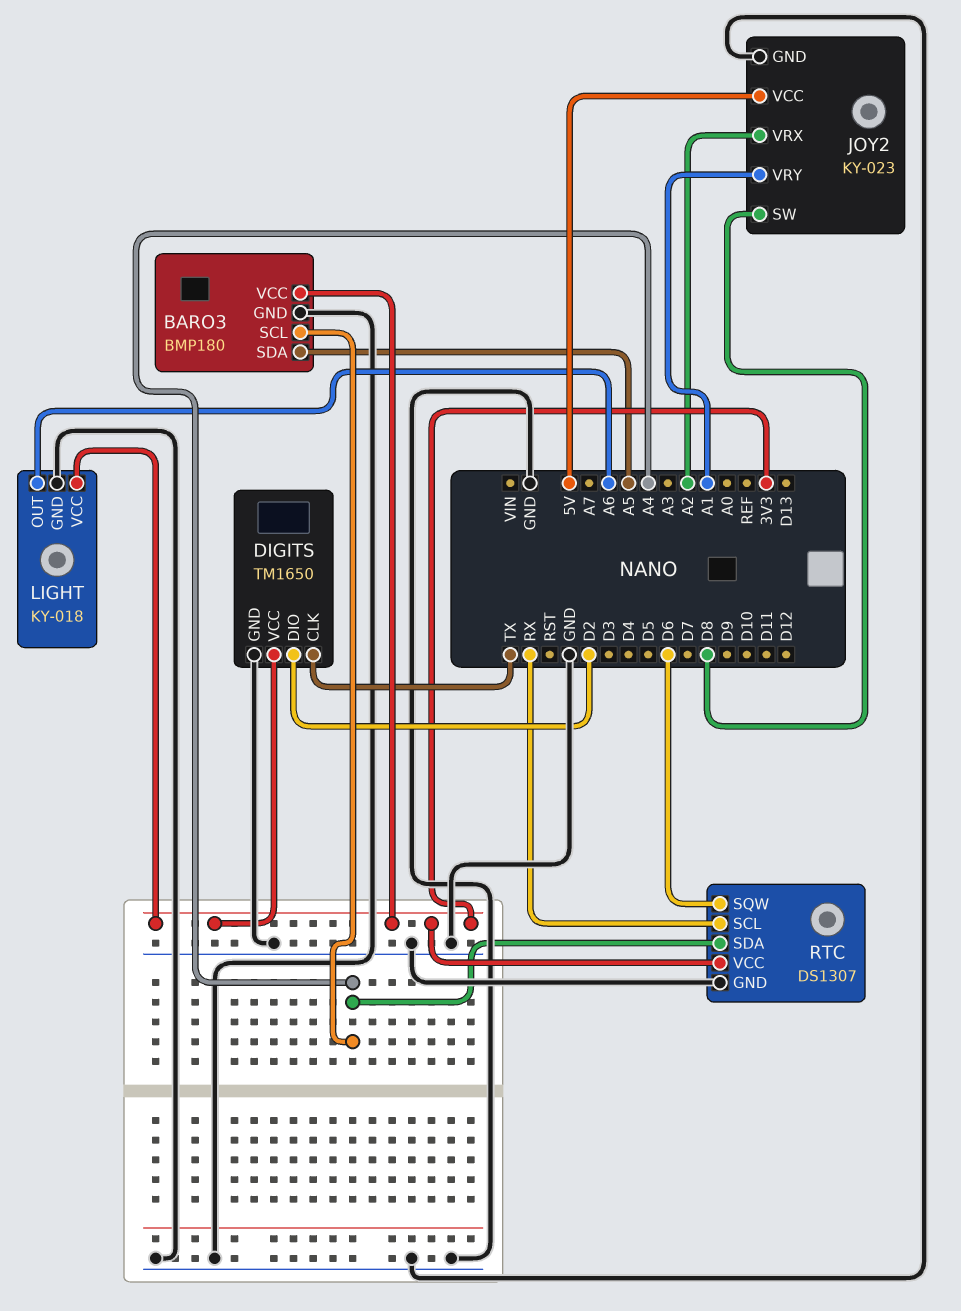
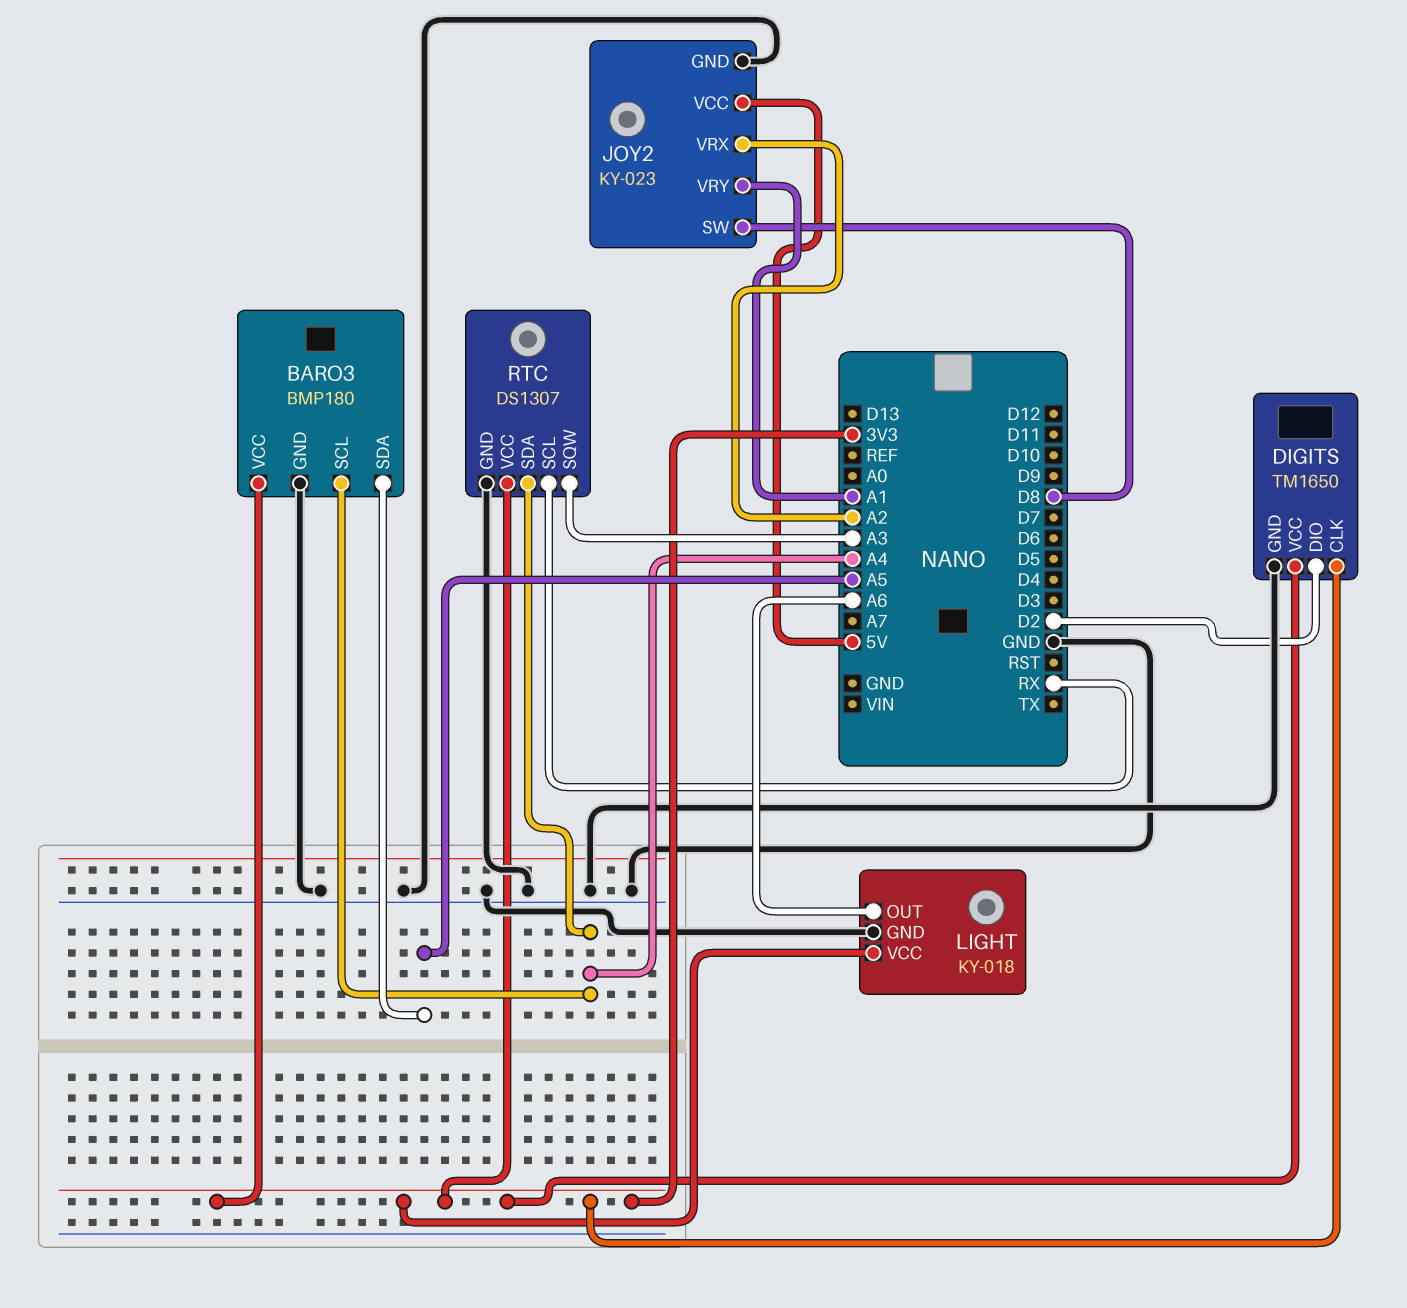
DIGITS pin CLK: TX -> 3V3
RTC pin SQW: D6 -> A3

